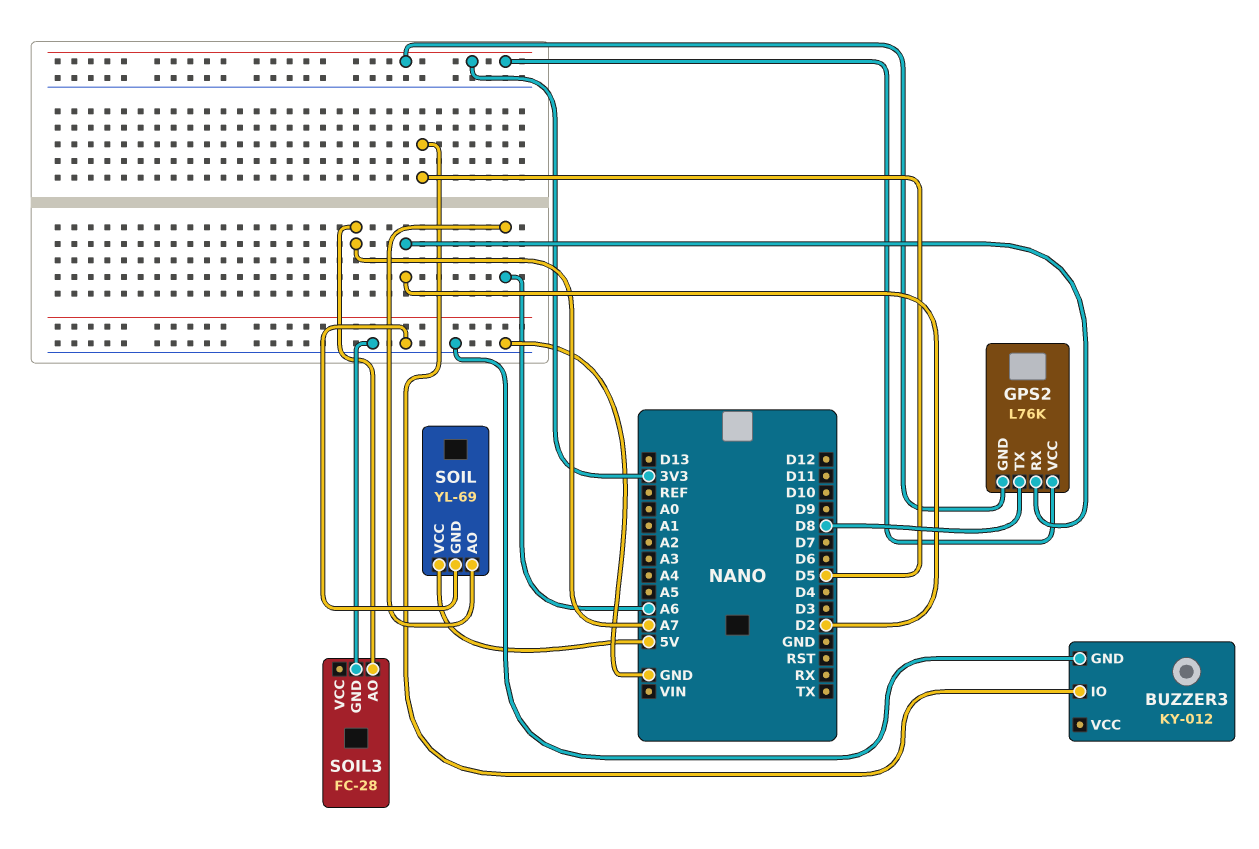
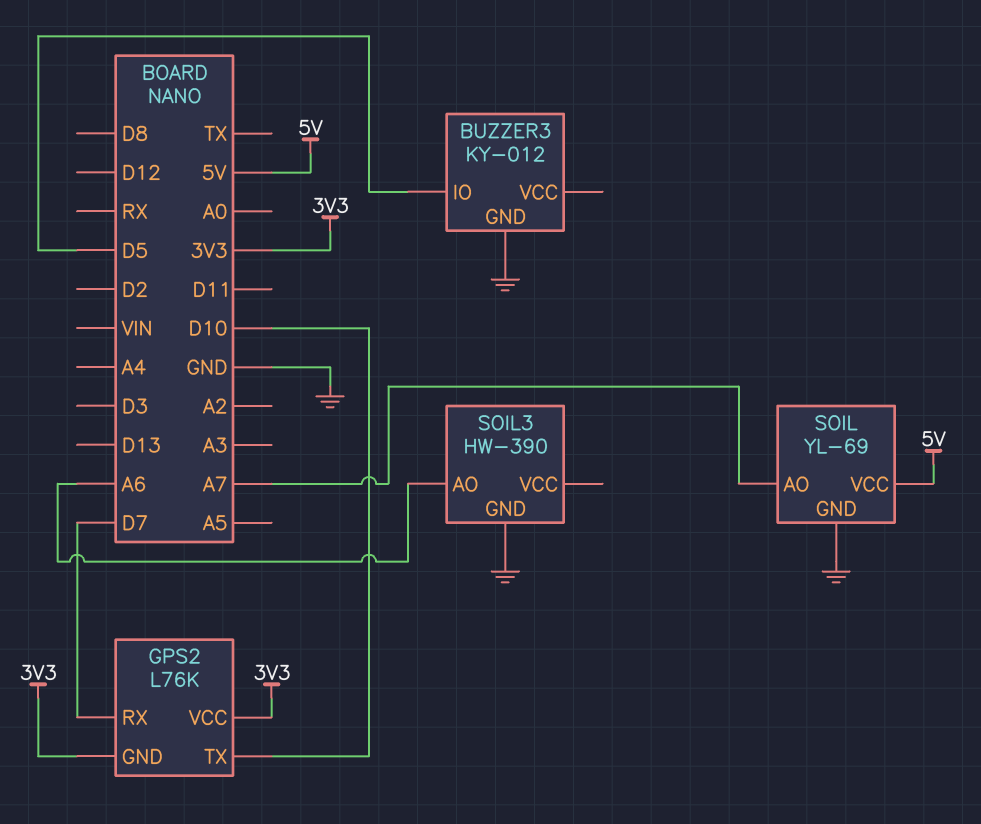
GPS2 pin RX: D2 -> D7
GPS2 pin TX: D8 -> D10
SOIL pin AO: A6 -> A7
SOIL3: FC-28 -> HW-390
SOIL3 pin AO: A7 -> A6

